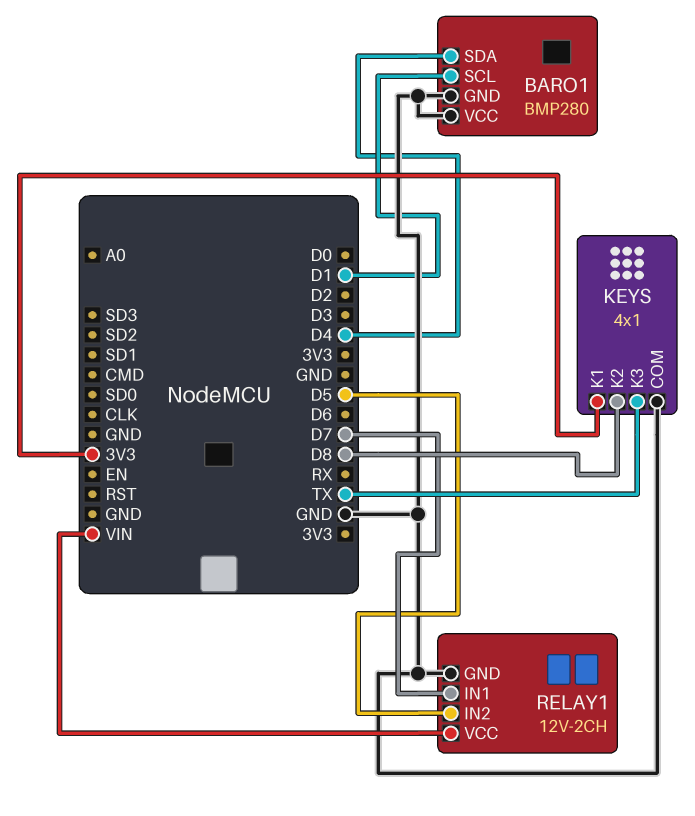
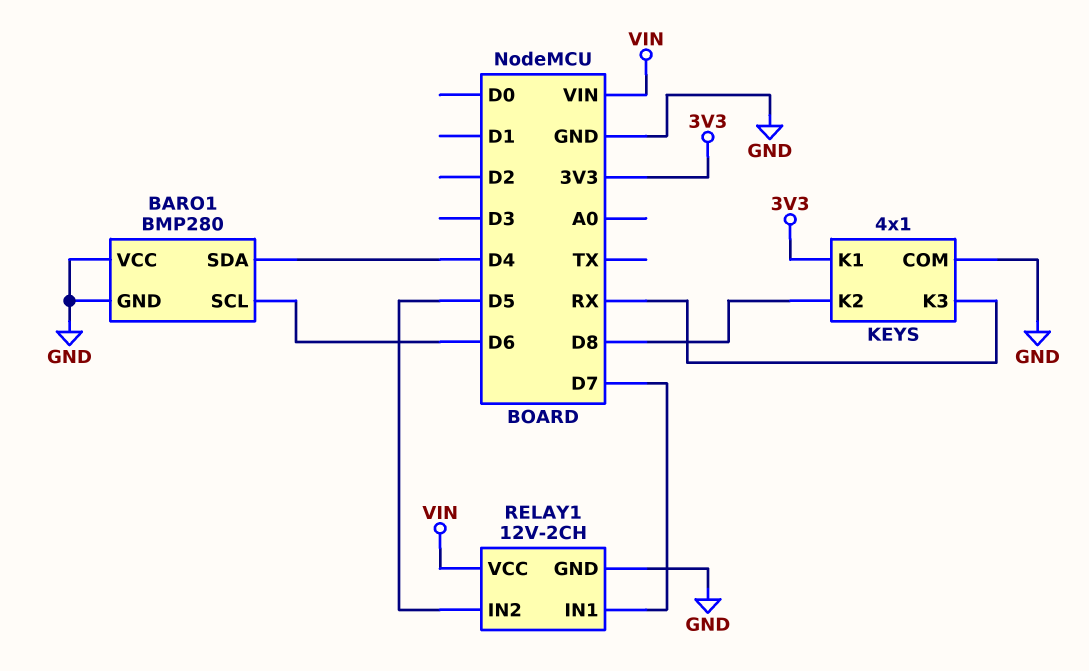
BARO1 pin SCL: D1 -> D6
KEYS pin K3: TX -> RX

